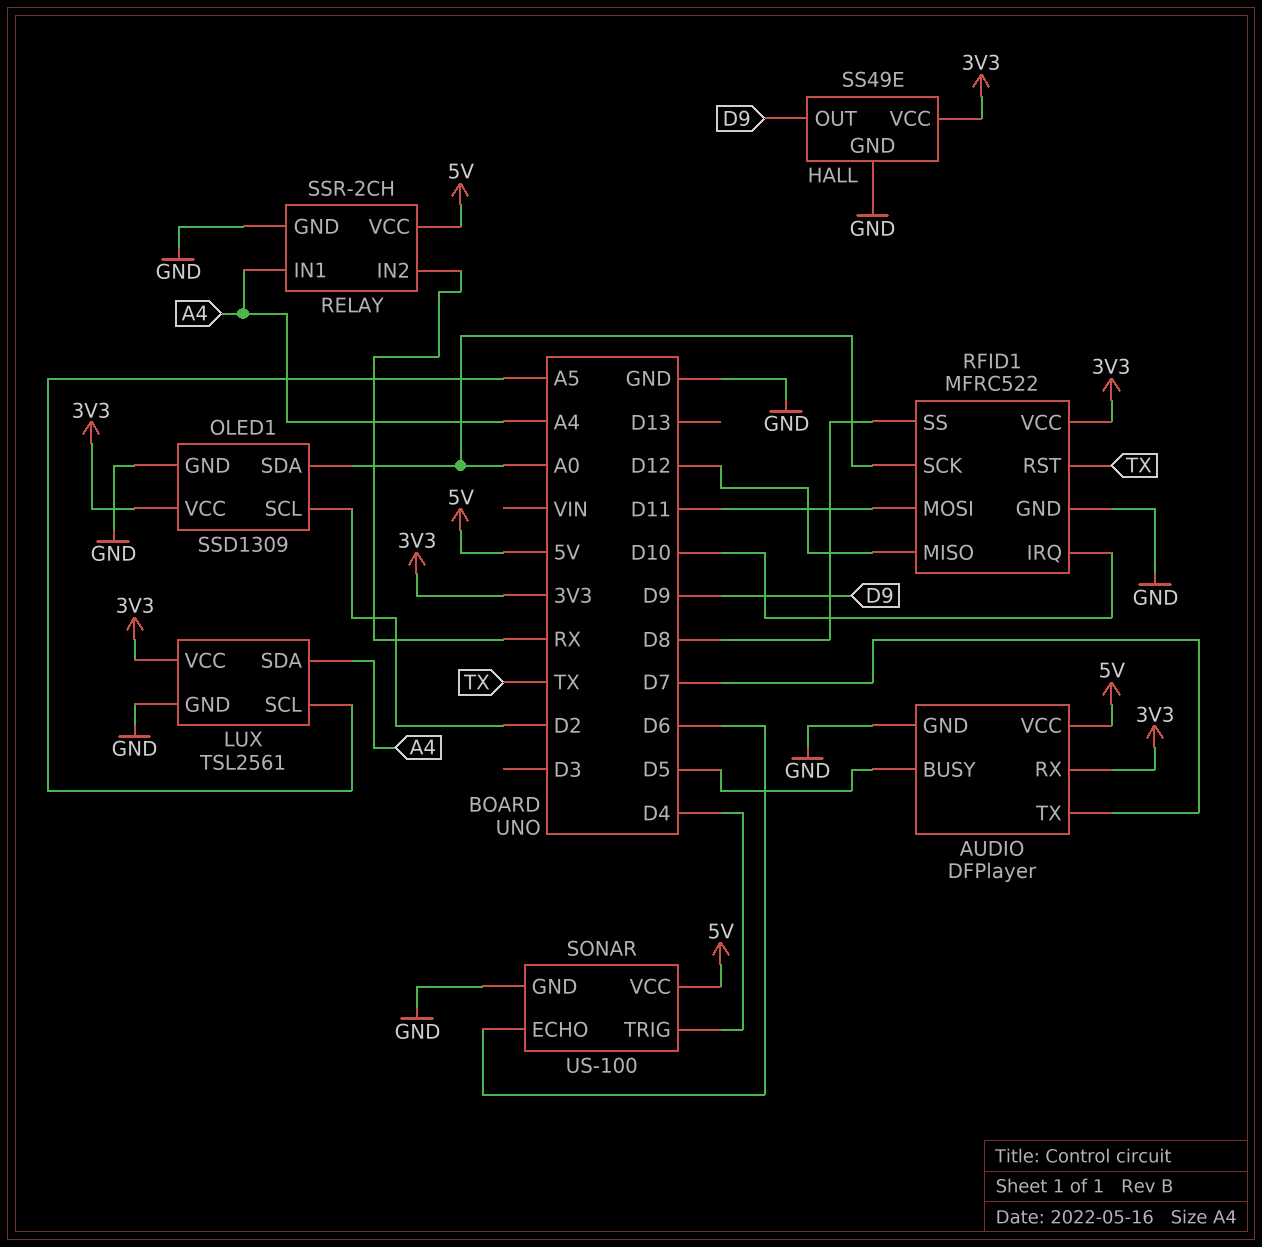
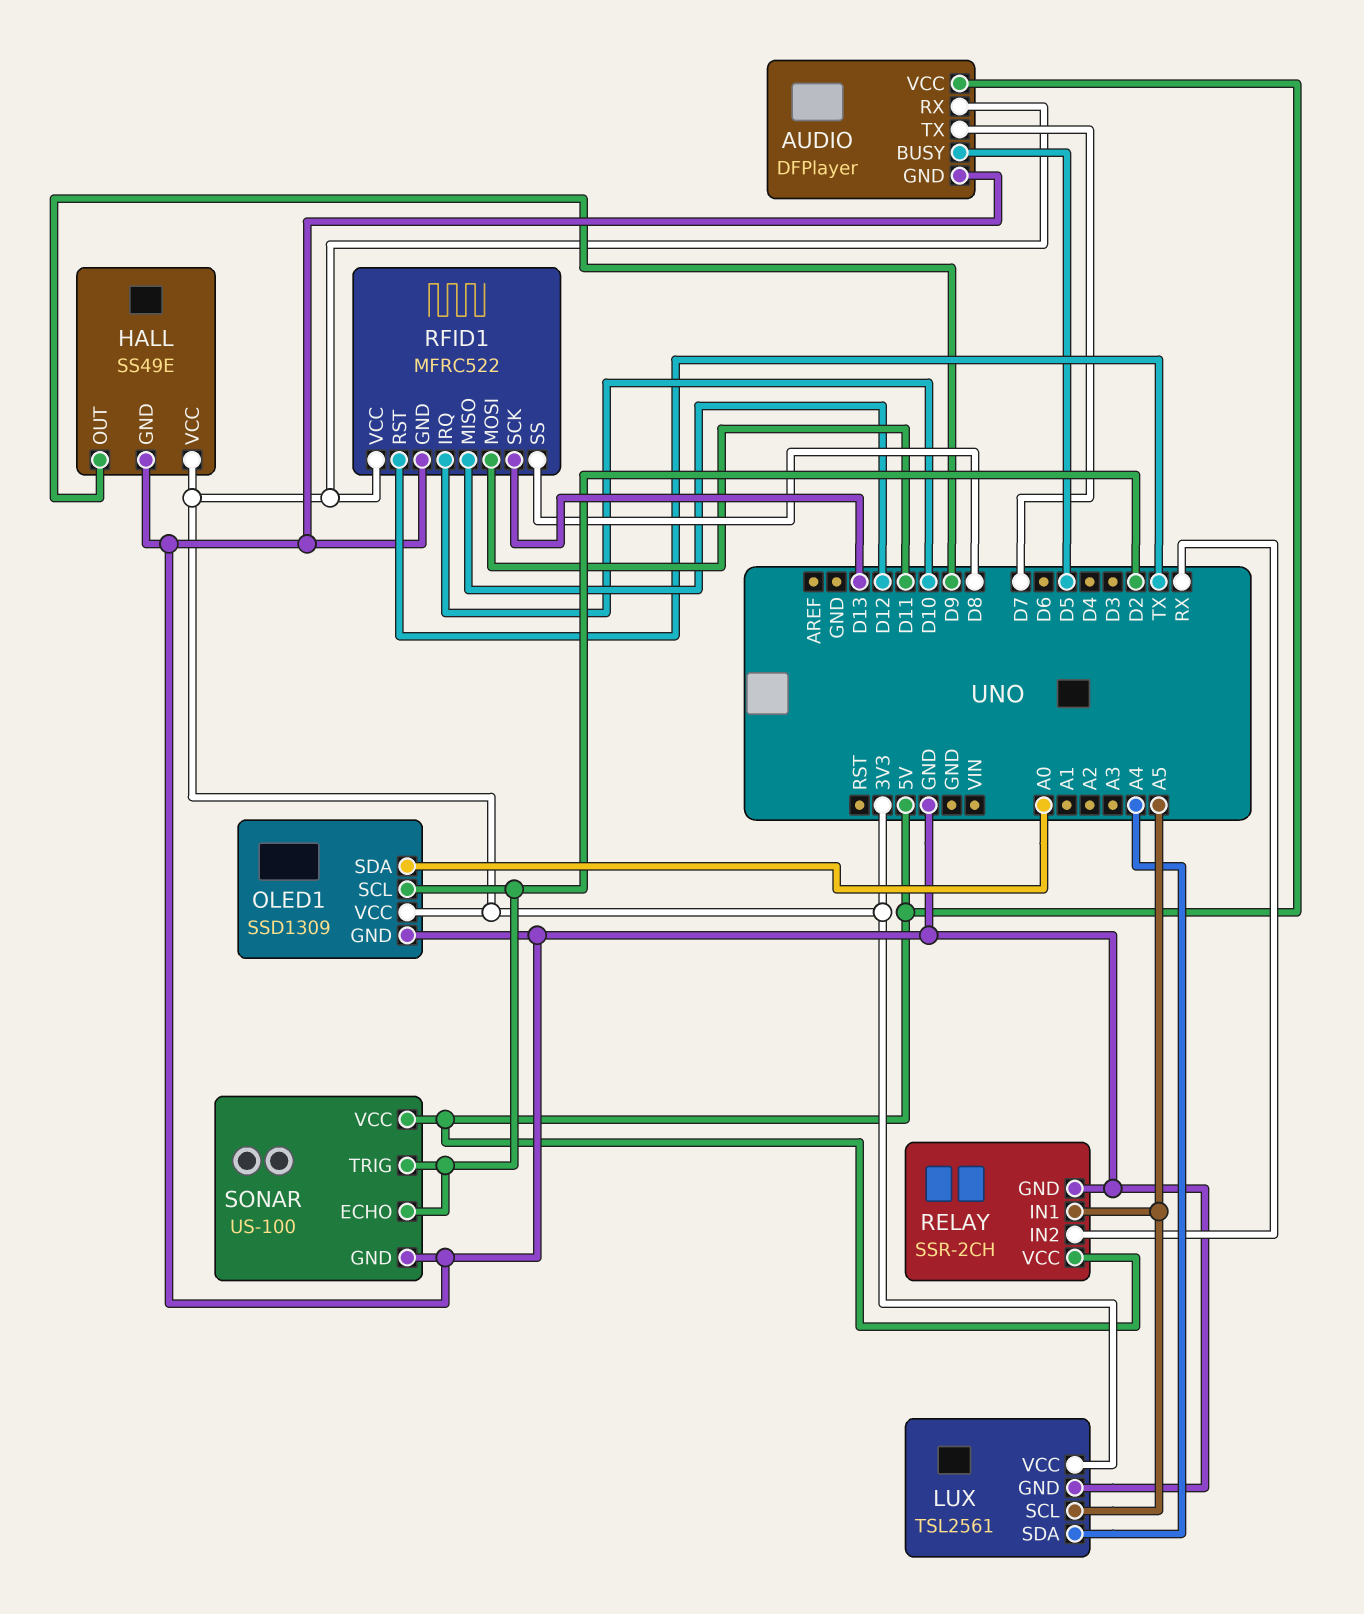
RELAY pin IN1: A4 -> A5
RFID1 pin SCK: A0 -> D13
SONAR pin ECHO: D6 -> D2
SONAR pin TRIG: D4 -> D2

